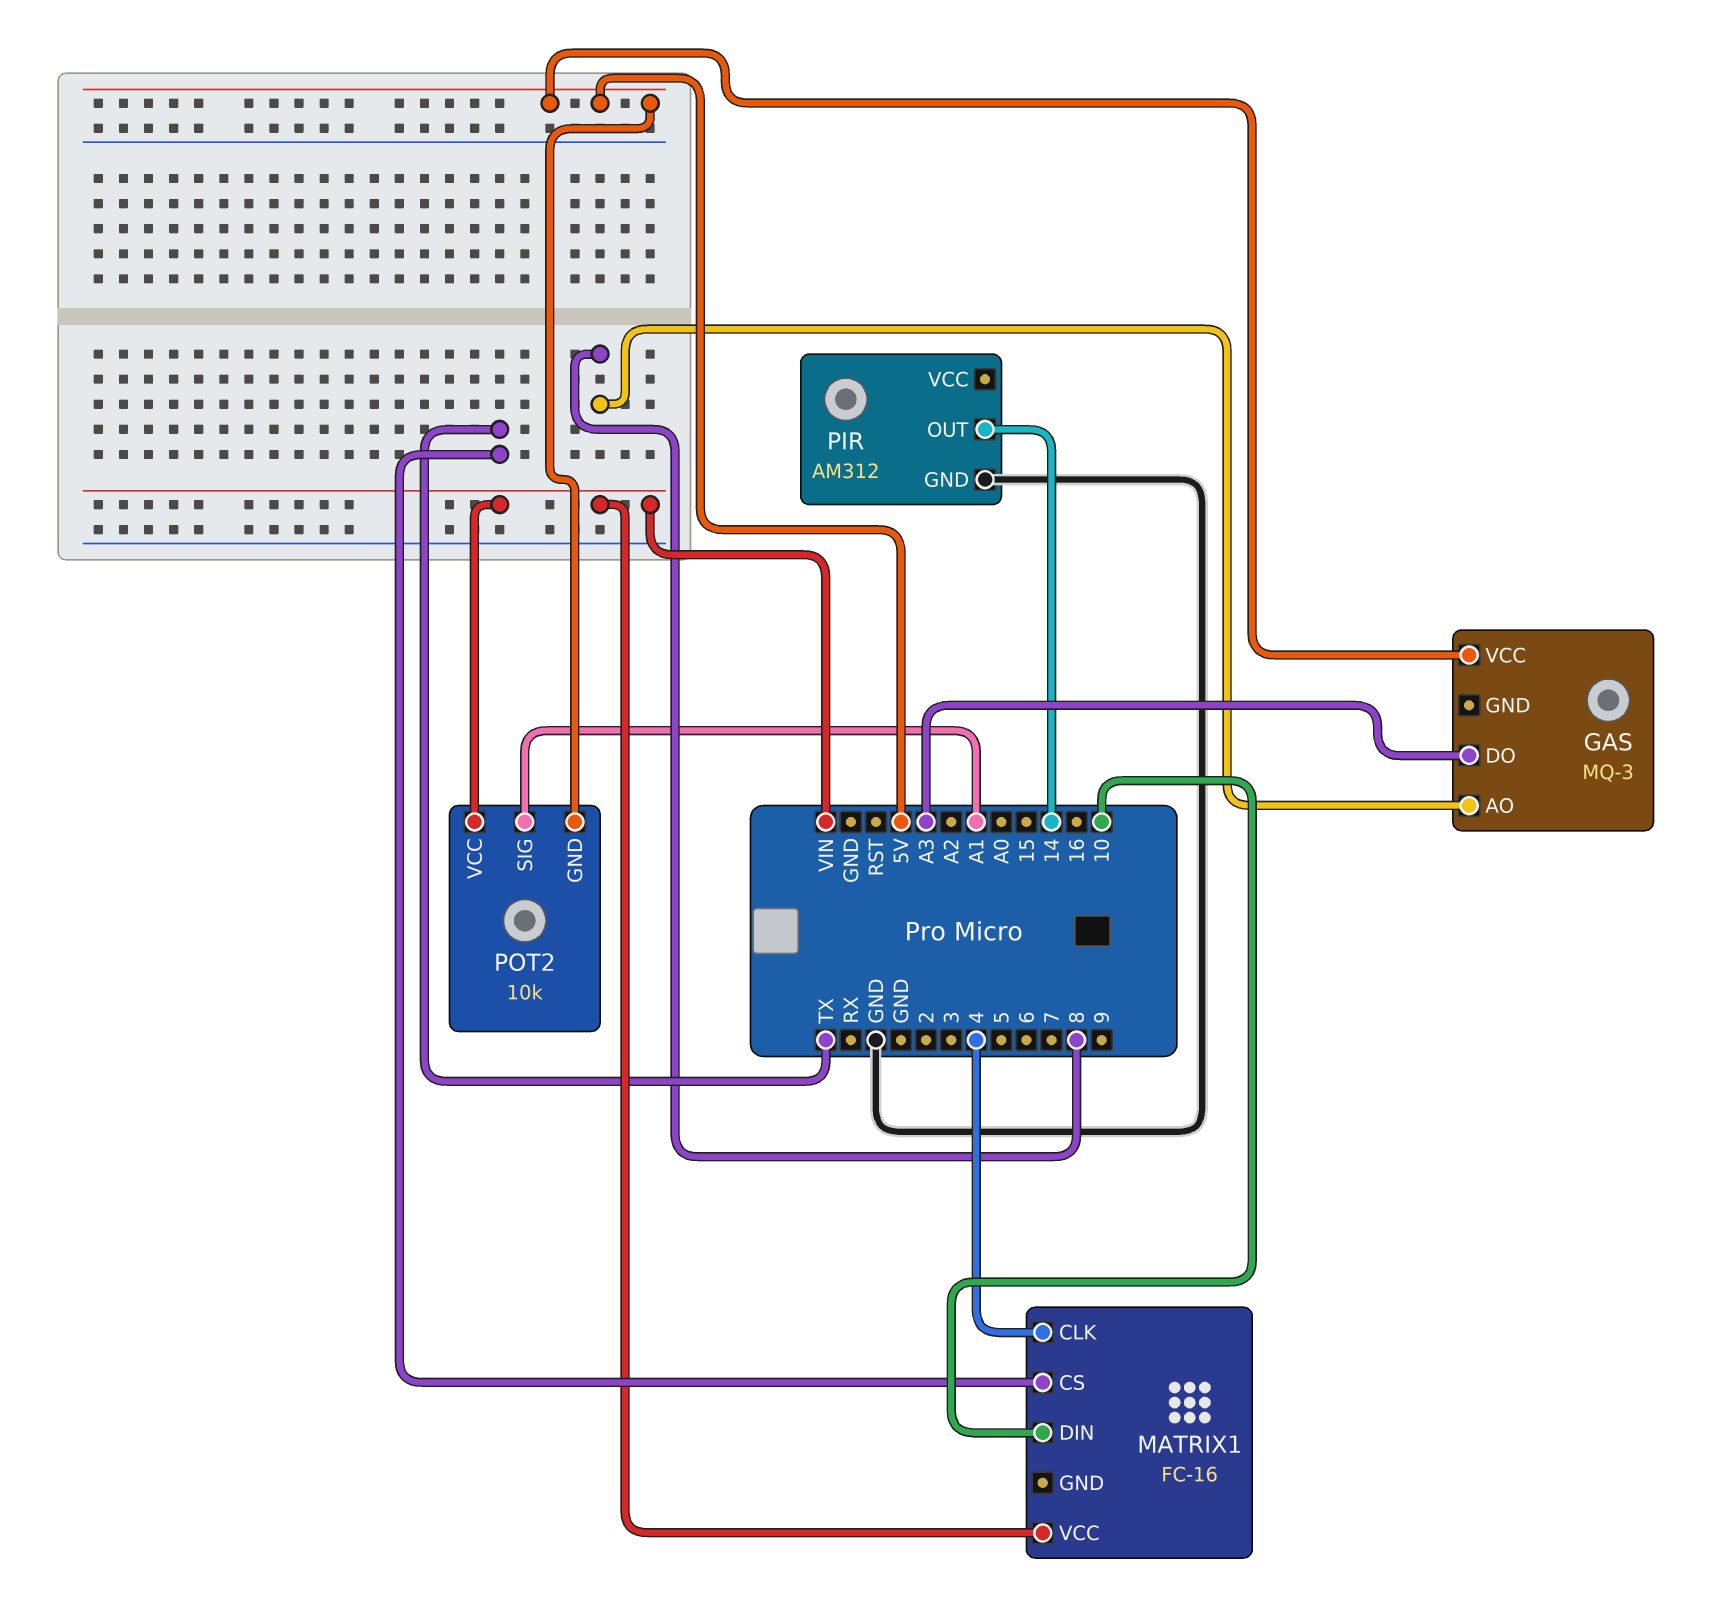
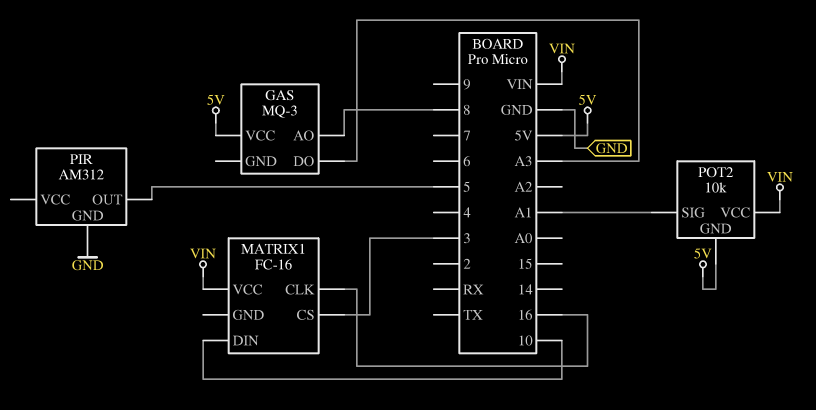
MATRIX1 pin CLK: 4 -> 16
MATRIX1 pin CS: TX -> 3
PIR pin OUT: 14 -> 5

